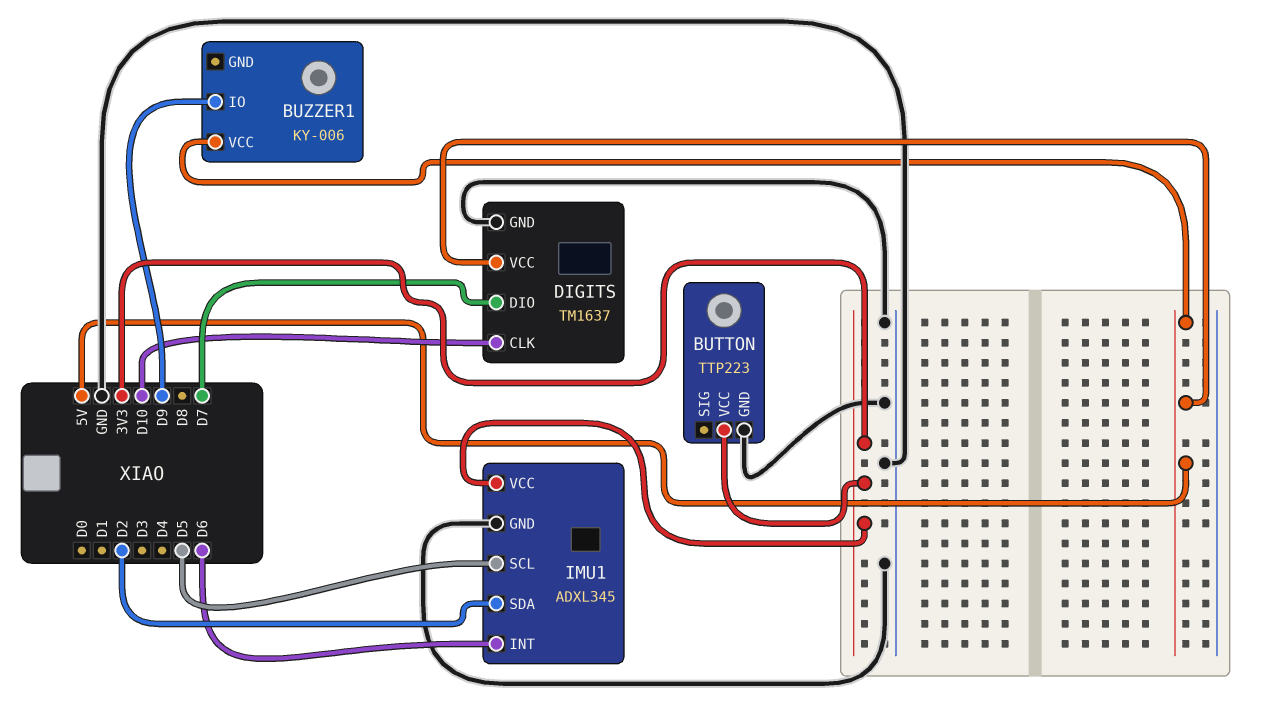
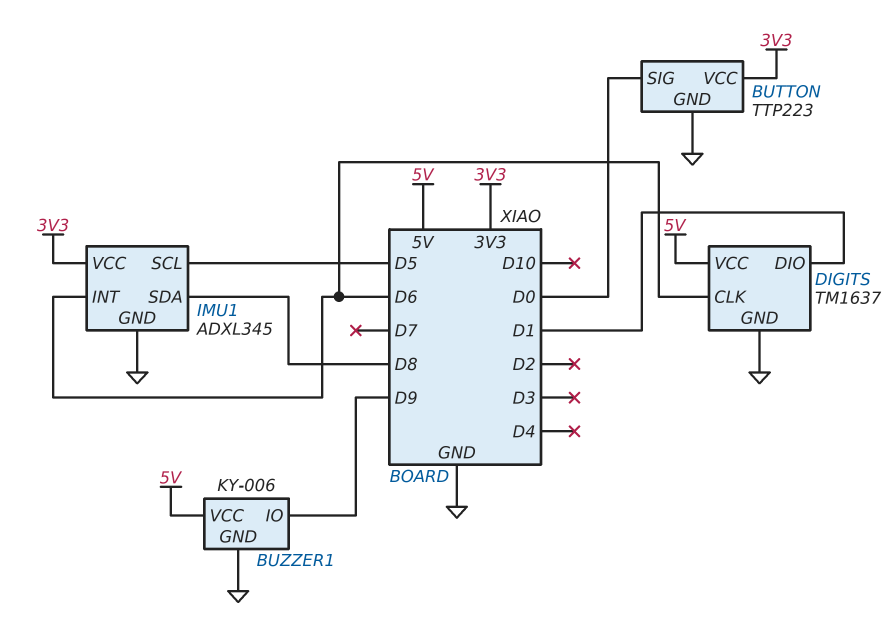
BUTTON pin SIG: none -> D0
BUZZER1 pin GND: none -> GND
DIGITS pin CLK: D10 -> D6
DIGITS pin DIO: D7 -> D1
IMU1 pin SDA: D2 -> D8

